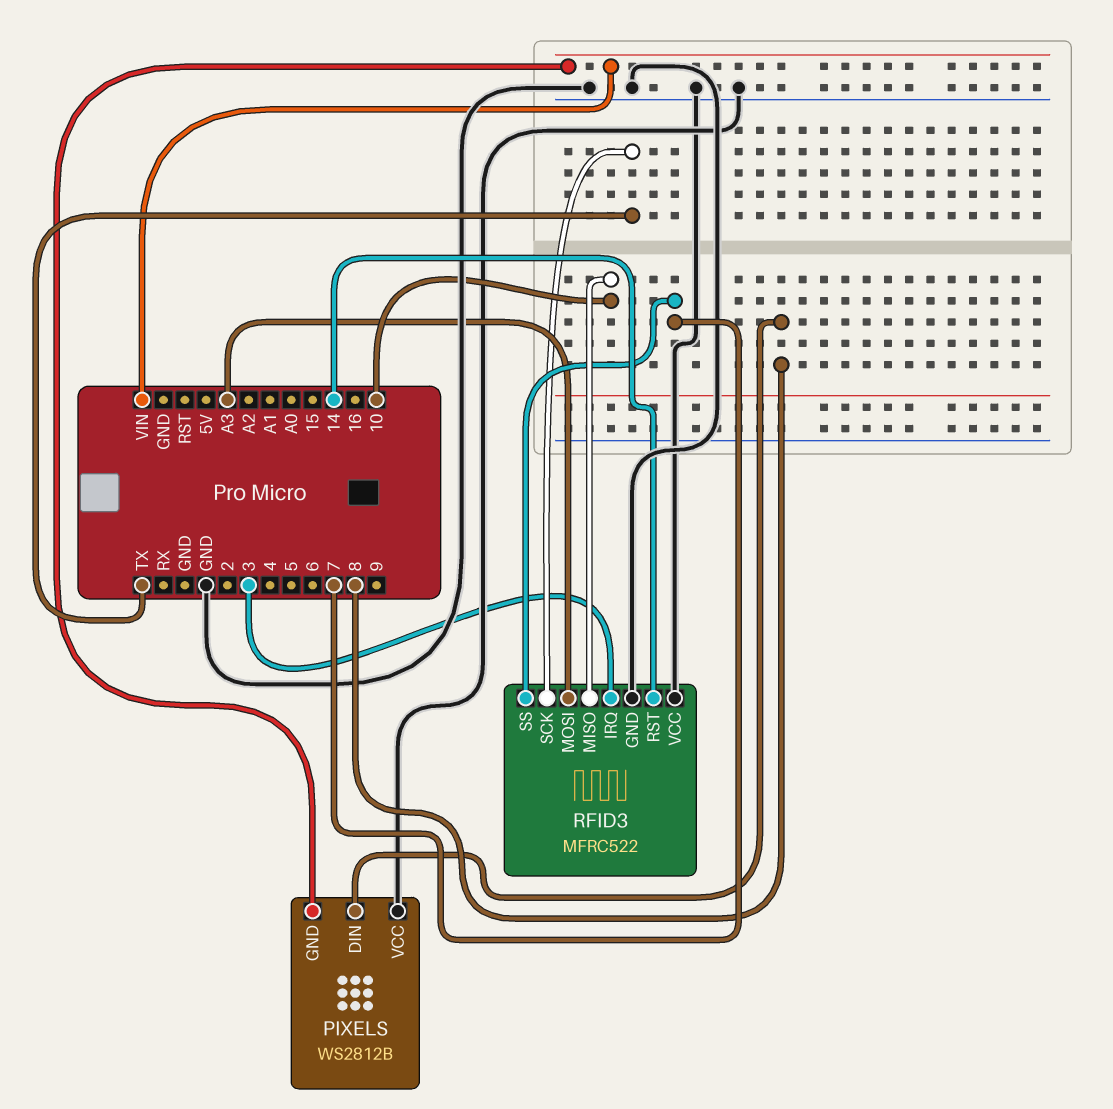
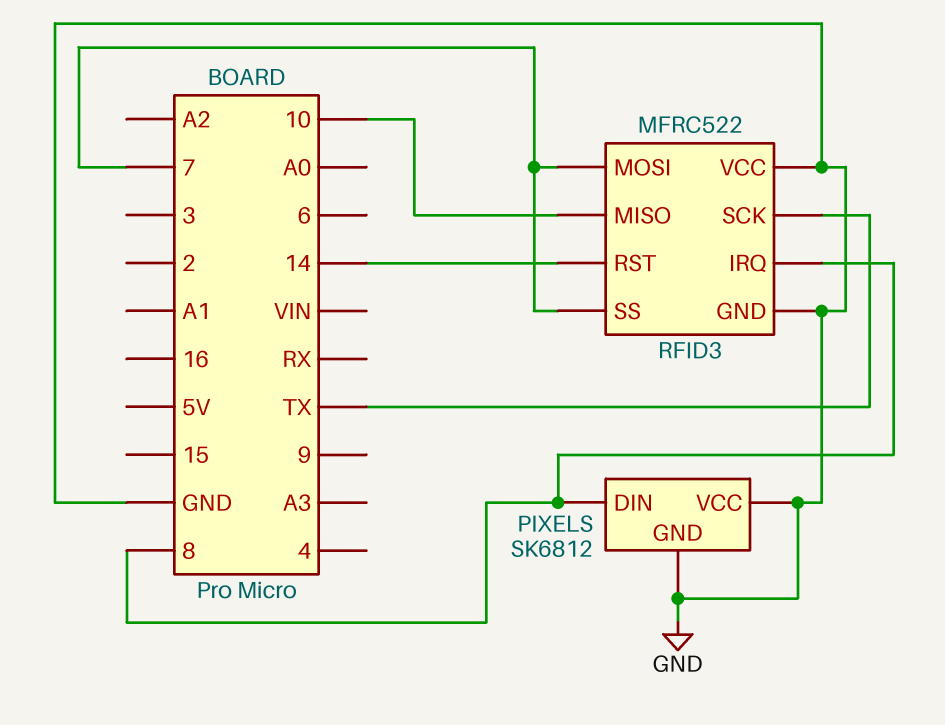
PIXELS: WS2812B -> SK6812
PIXELS pin GND: VIN -> GND
RFID3 pin IRQ: 3 -> 8
RFID3 pin MOSI: A3 -> 7

